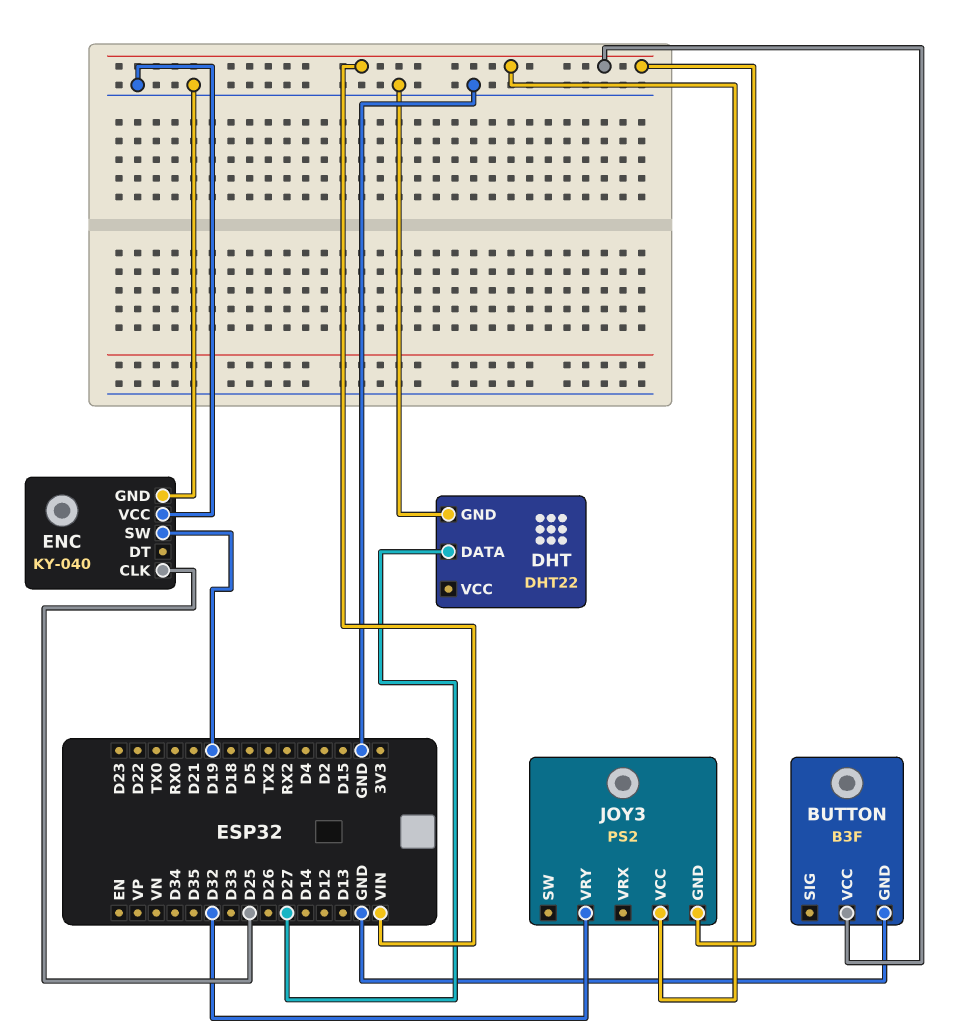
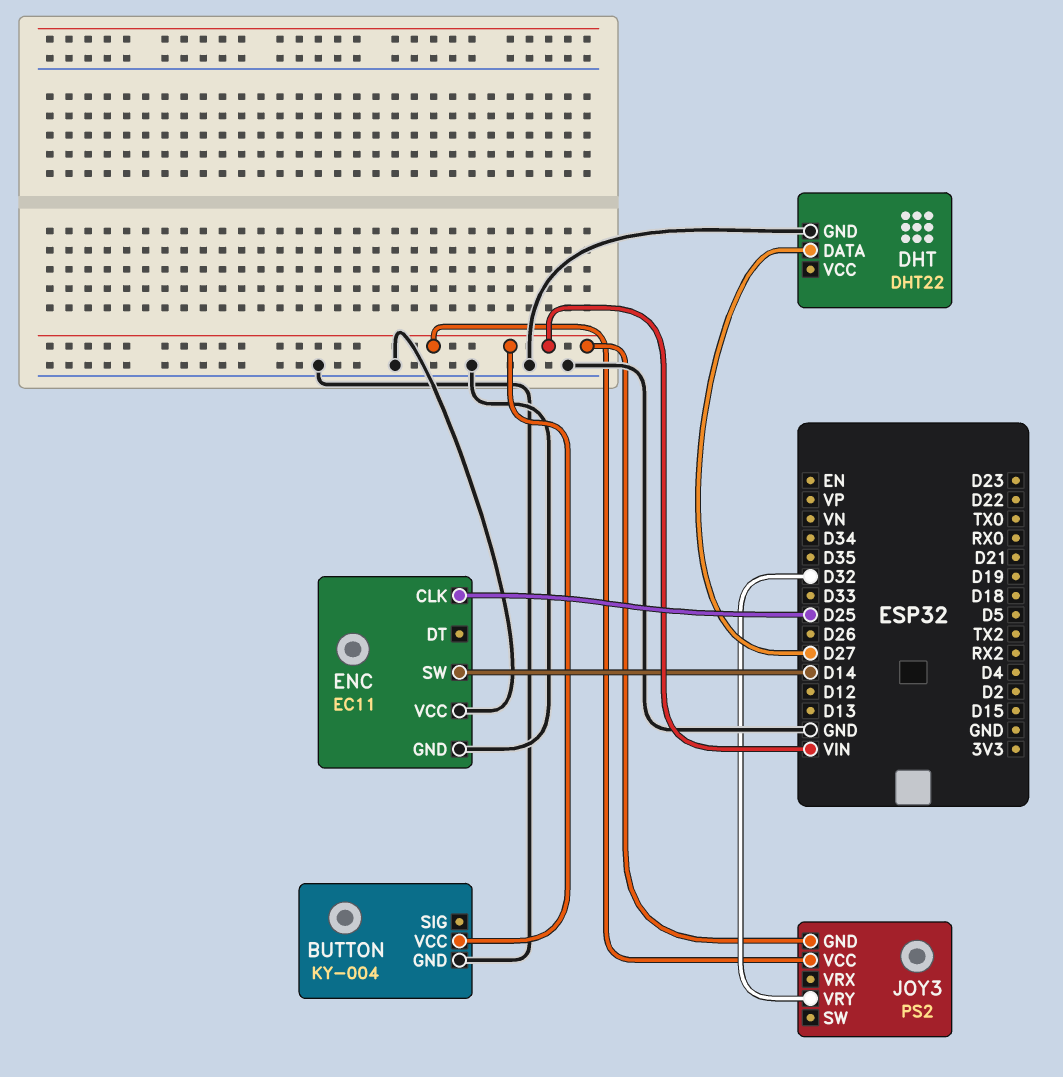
BUTTON: B3F -> KY-004
ENC: KY-040 -> EC11
ENC pin SW: D19 -> D14

